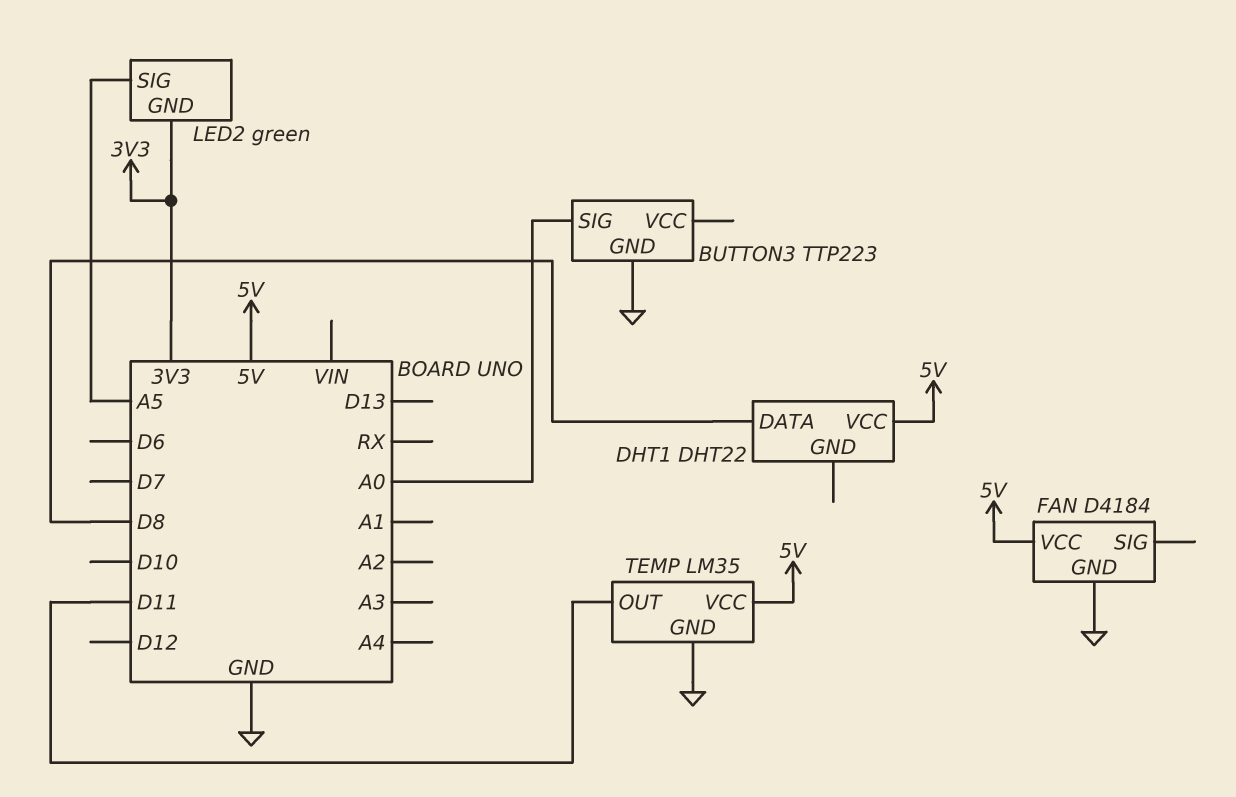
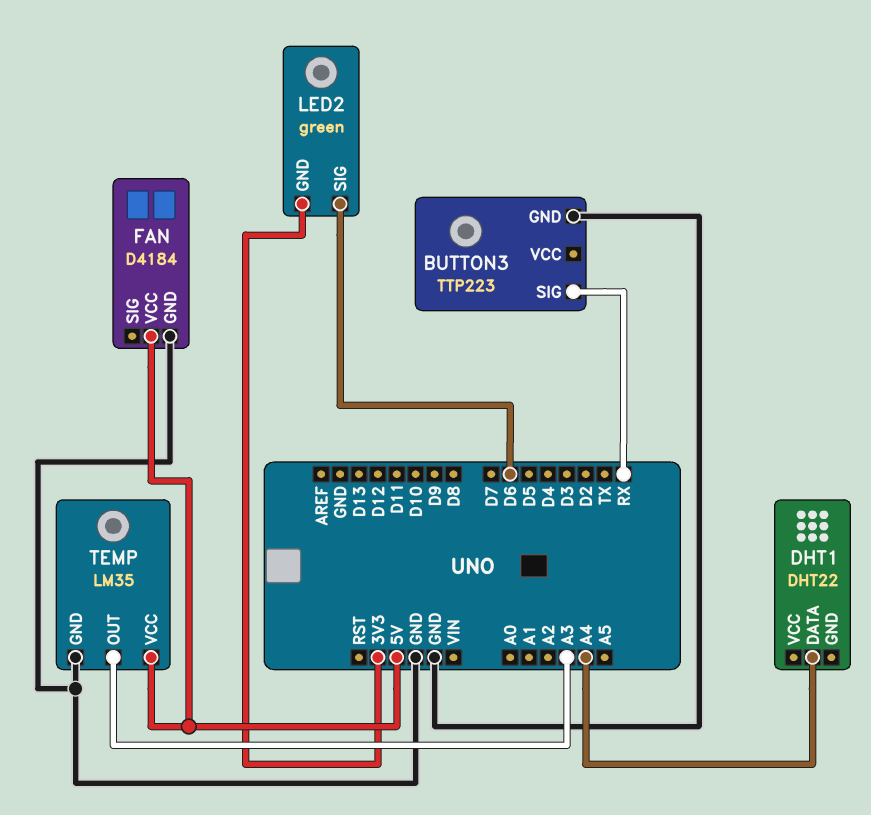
BUTTON3 pin SIG: A0 -> RX
DHT1 pin DATA: D8 -> A4
DHT1 pin VCC: 5V -> none
LED2 pin SIG: A5 -> D6
TEMP pin OUT: D11 -> A3

